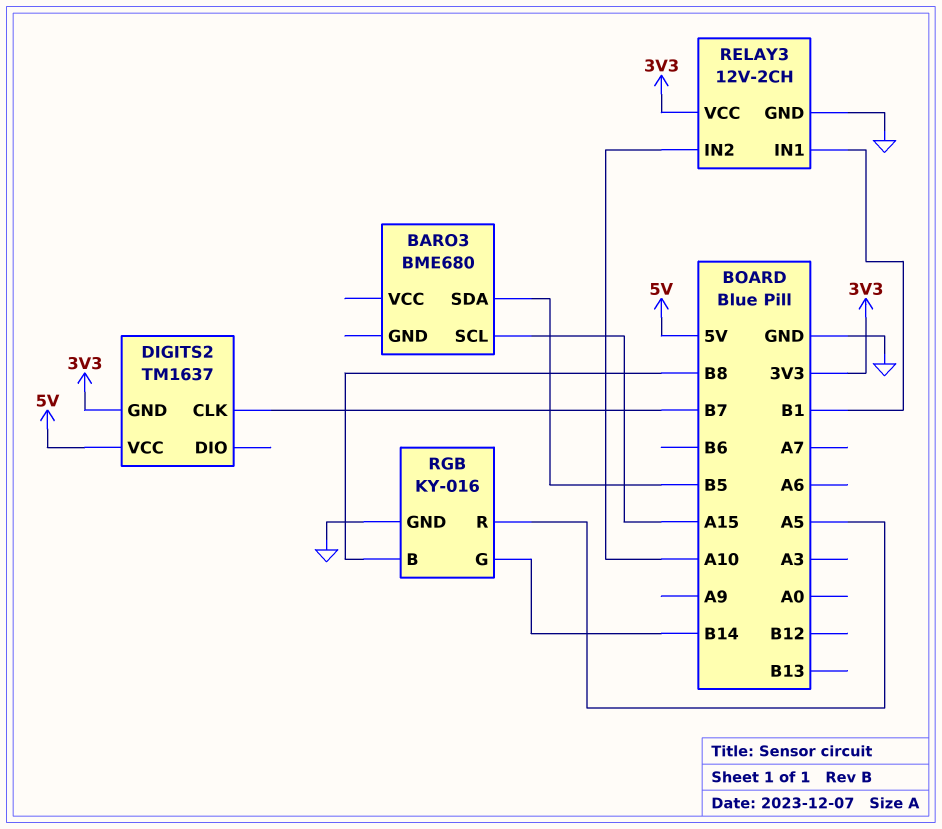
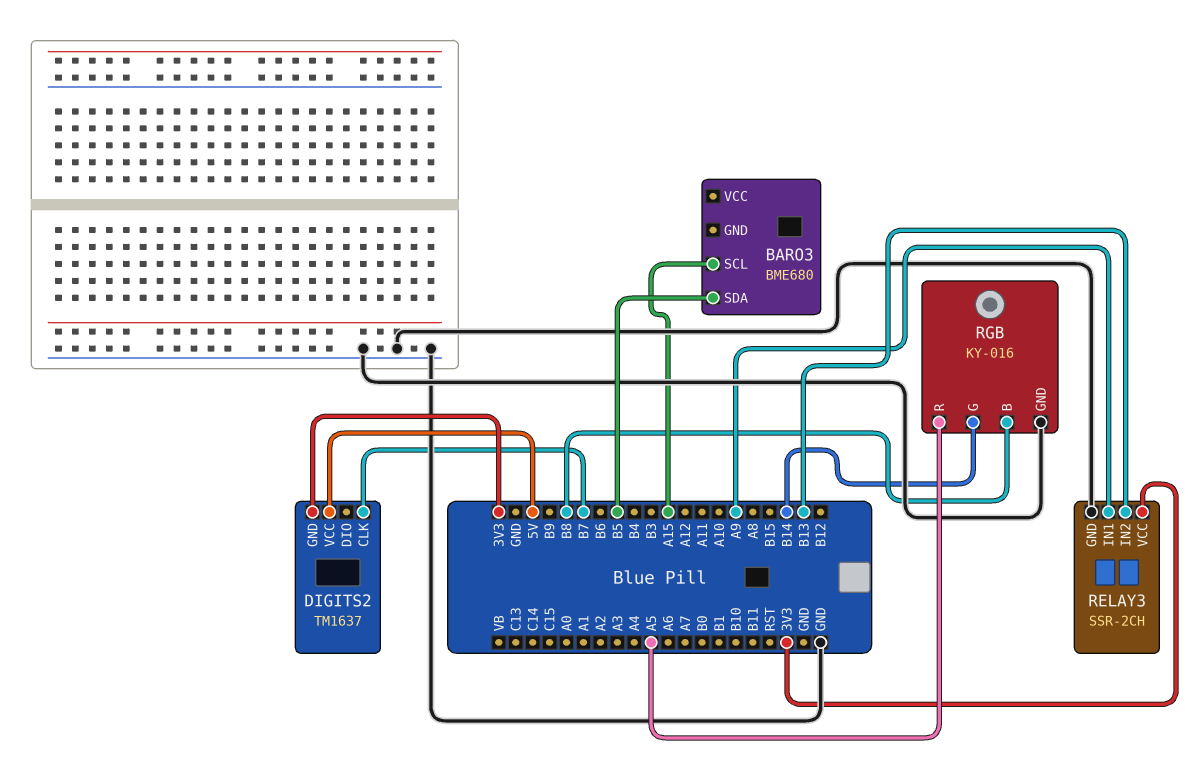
RELAY3: 12V-2CH -> SSR-2CH
RELAY3 pin IN1: B1 -> A9
RELAY3 pin IN2: A10 -> B13

